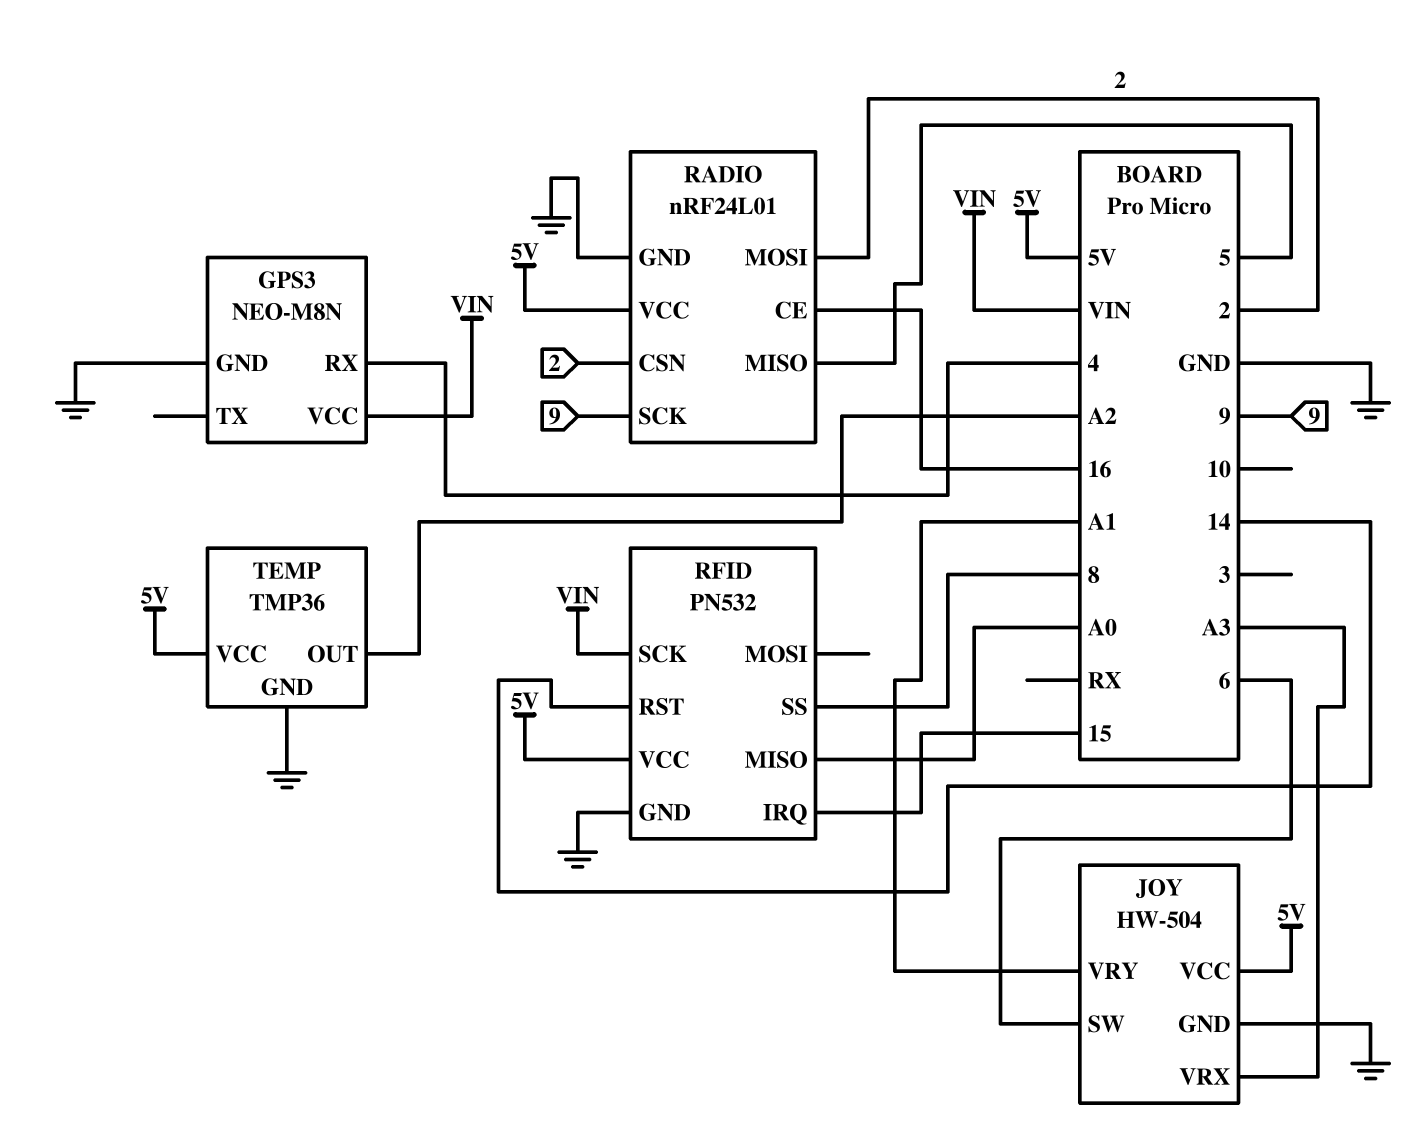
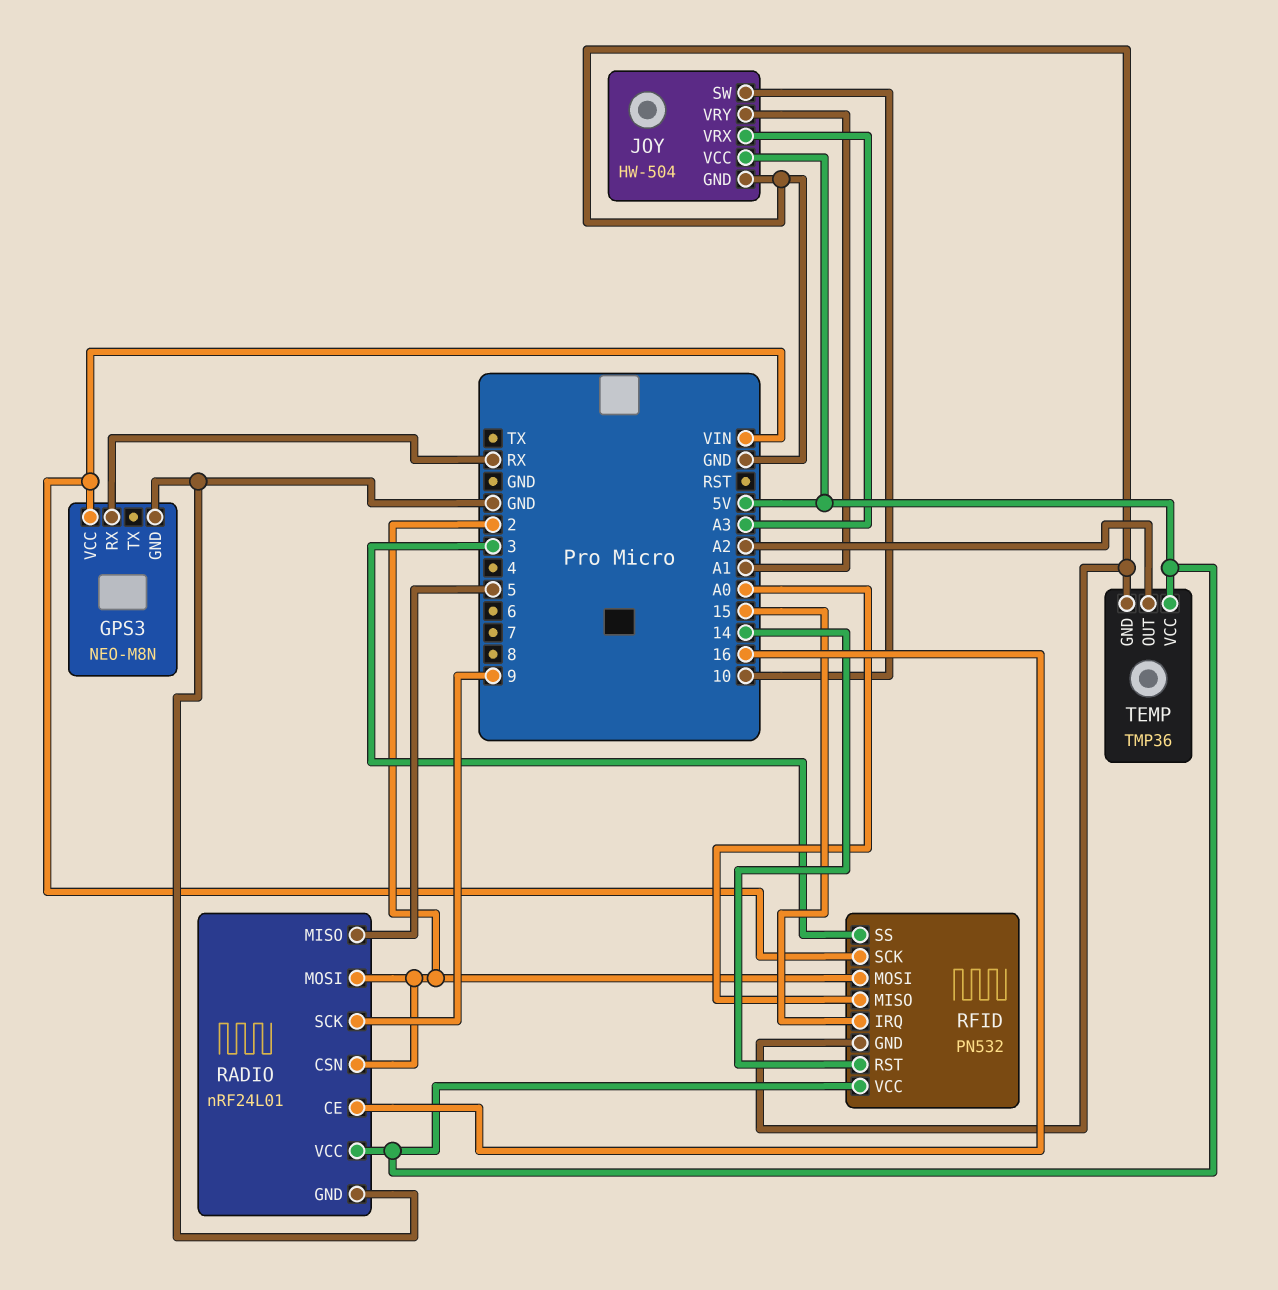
GPS3 pin RX: 4 -> RX
JOY pin SW: 6 -> 10
RFID pin MOSI: none -> 2
RFID pin SS: 8 -> 3

